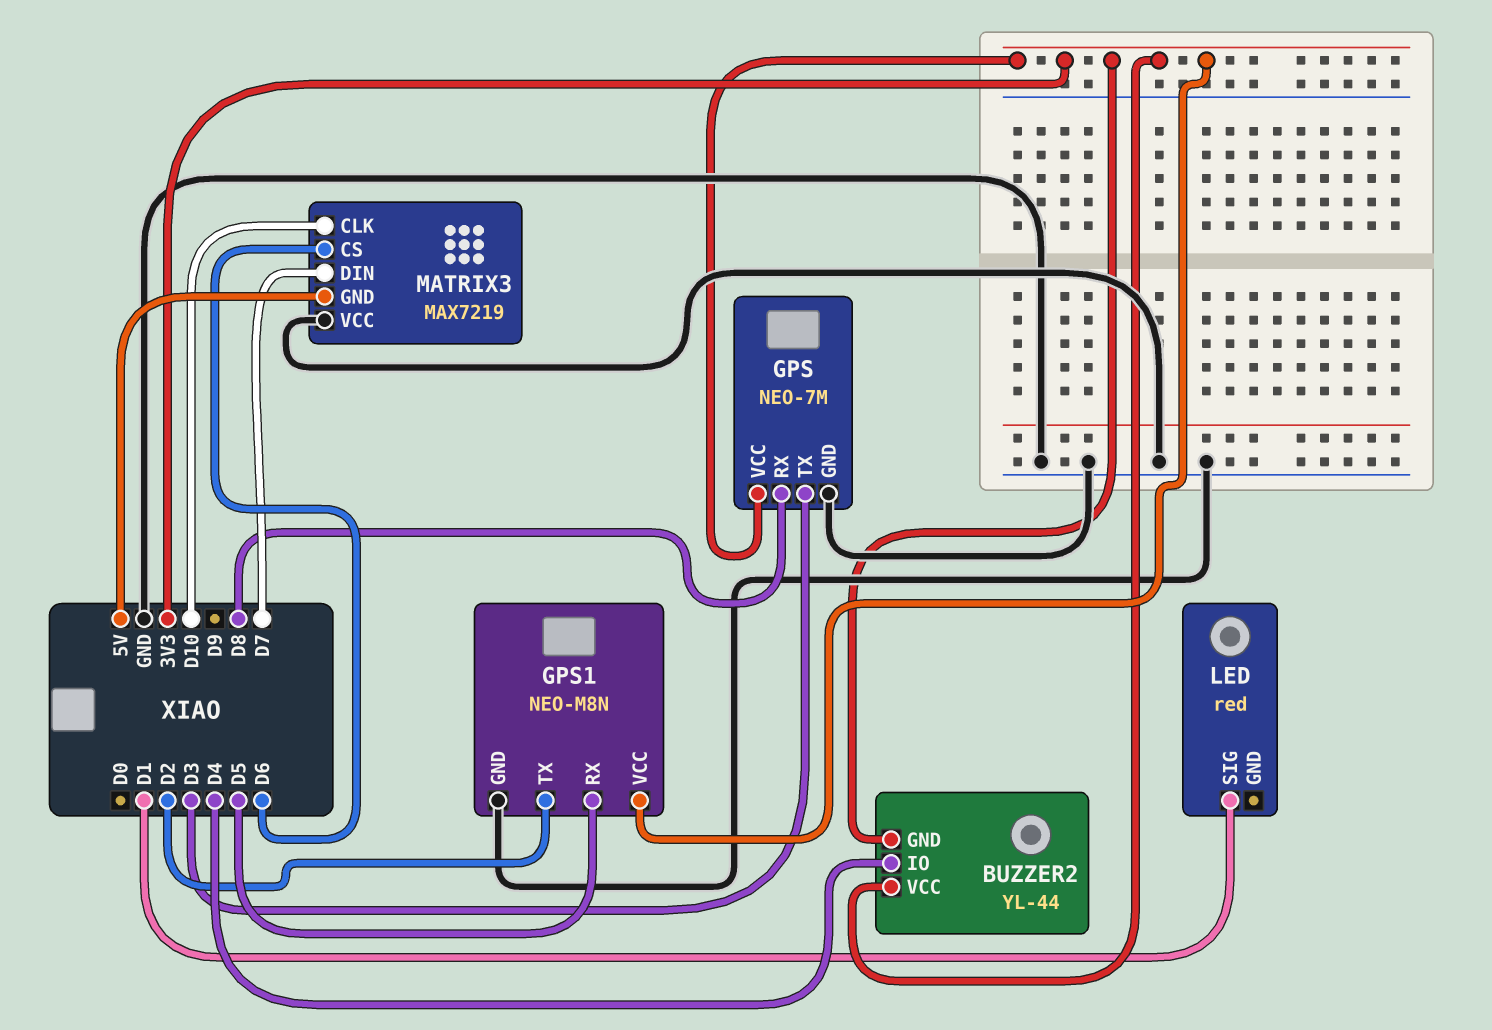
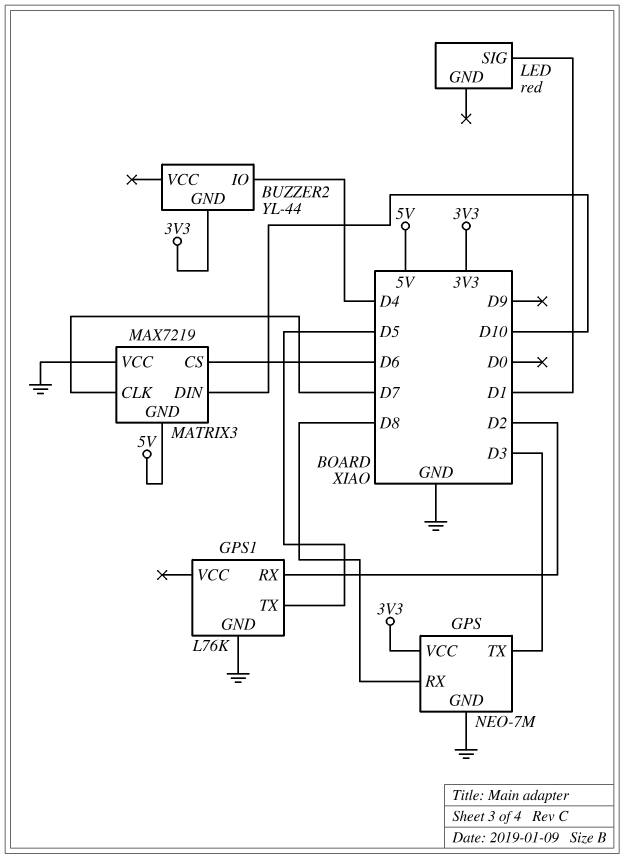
BUZZER2 pin VCC: 3V3 -> none
GPS1: NEO-M8N -> L76K
GPS1 pin RX: D5 -> D2
GPS1 pin TX: D2 -> D5
GPS1 pin VCC: 3V3 -> none
MATRIX3 pin CLK: D10 -> D7
MATRIX3 pin DIN: D7 -> D10

